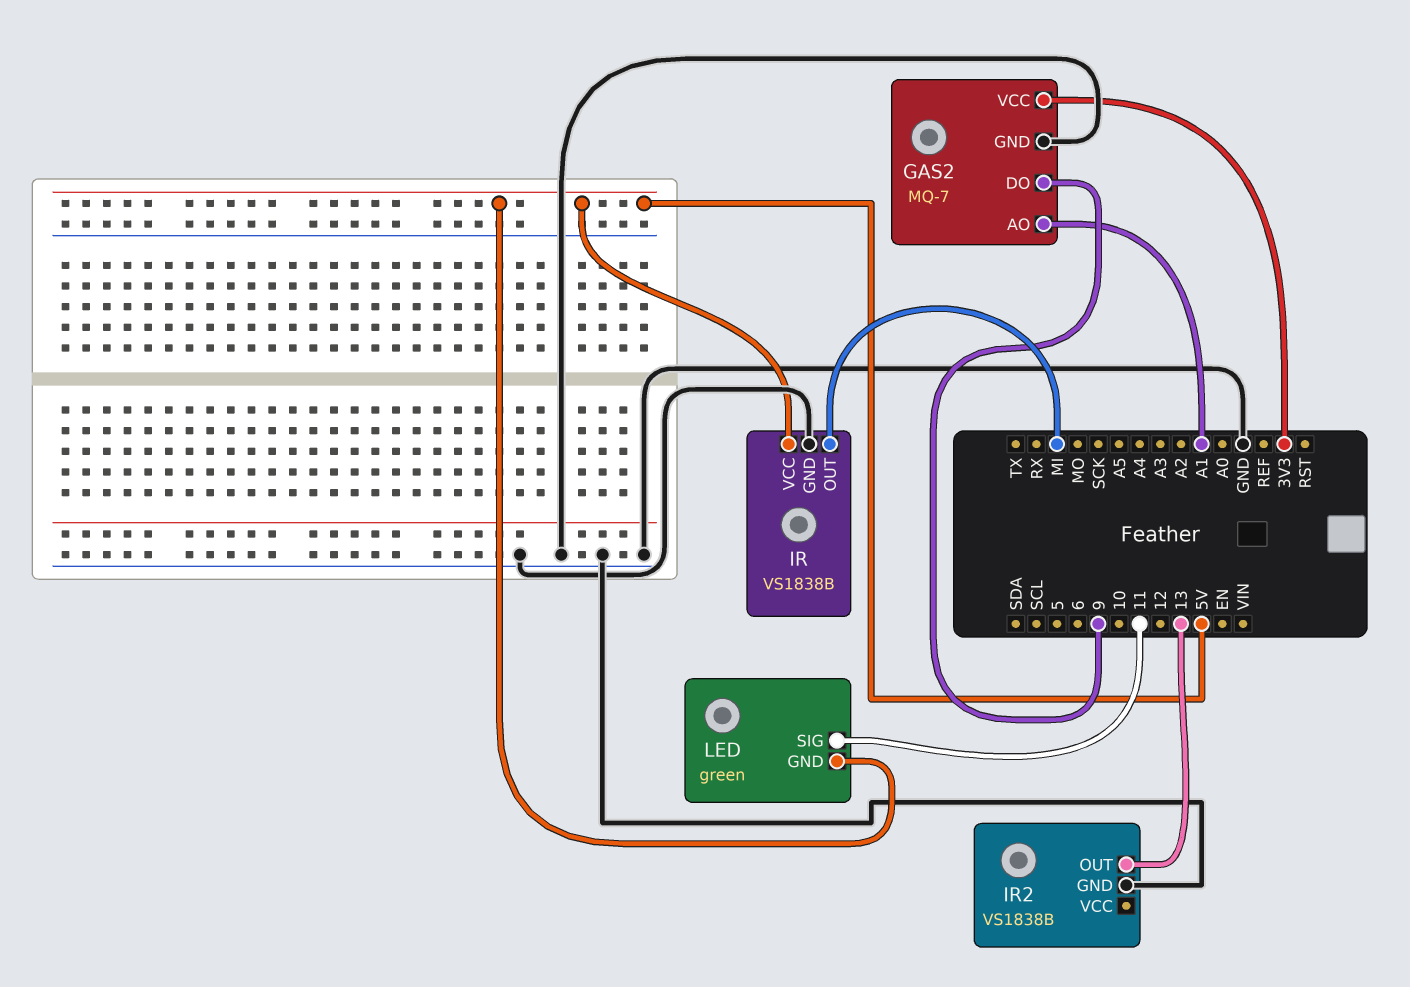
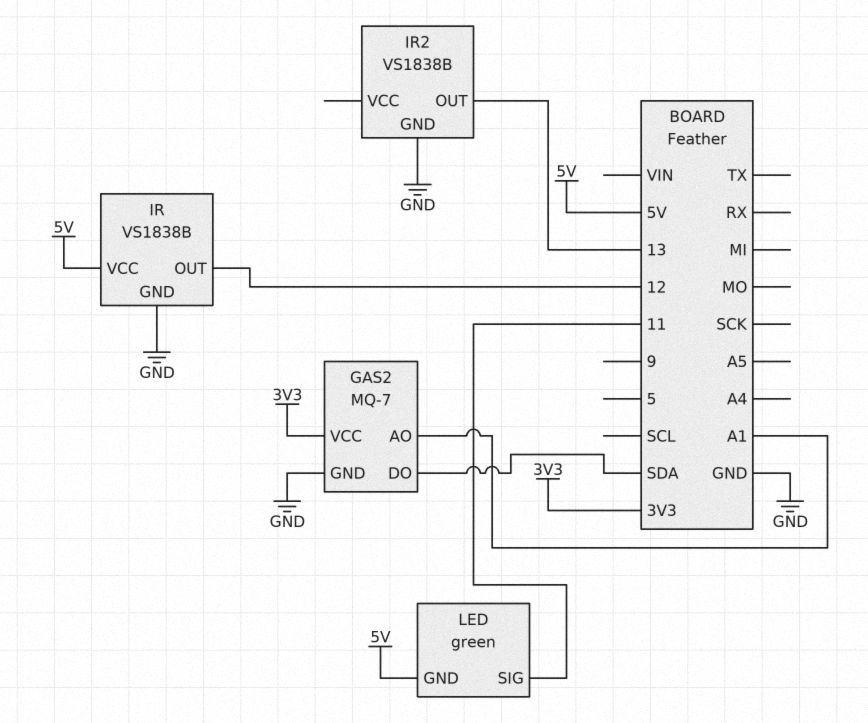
GAS2 pin DO: 9 -> SDA
IR pin OUT: MI -> 12

